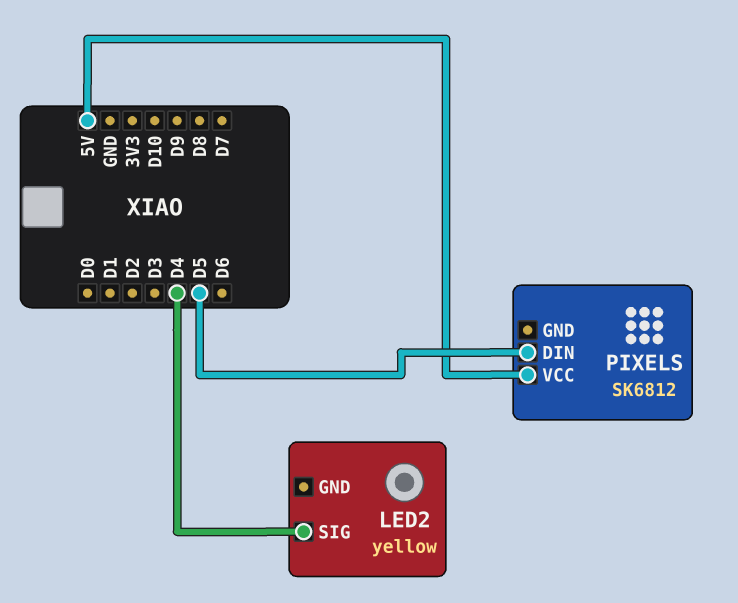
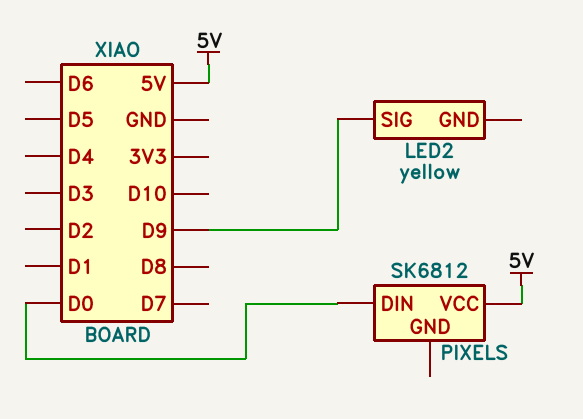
LED2 pin SIG: D4 -> D9
PIXELS pin DIN: D5 -> D0

